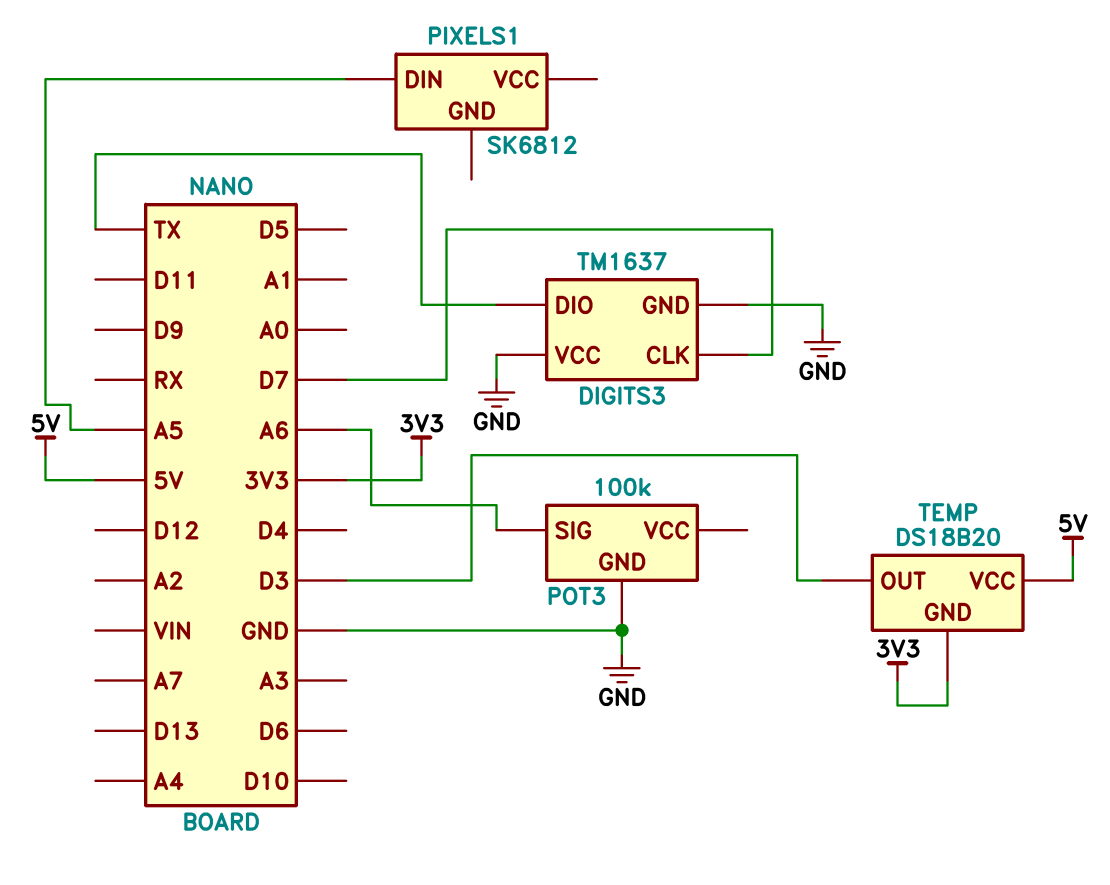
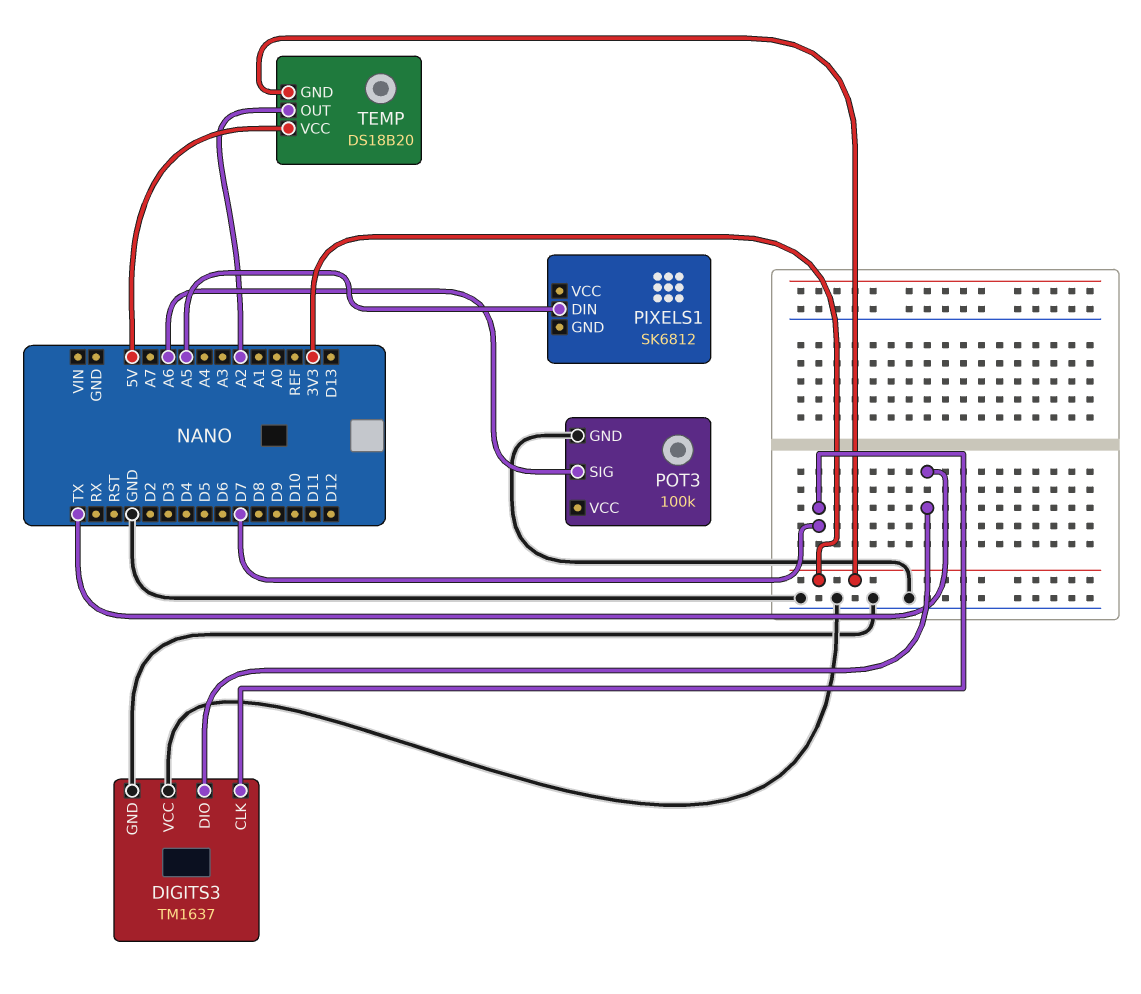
TEMP pin OUT: D3 -> A2

